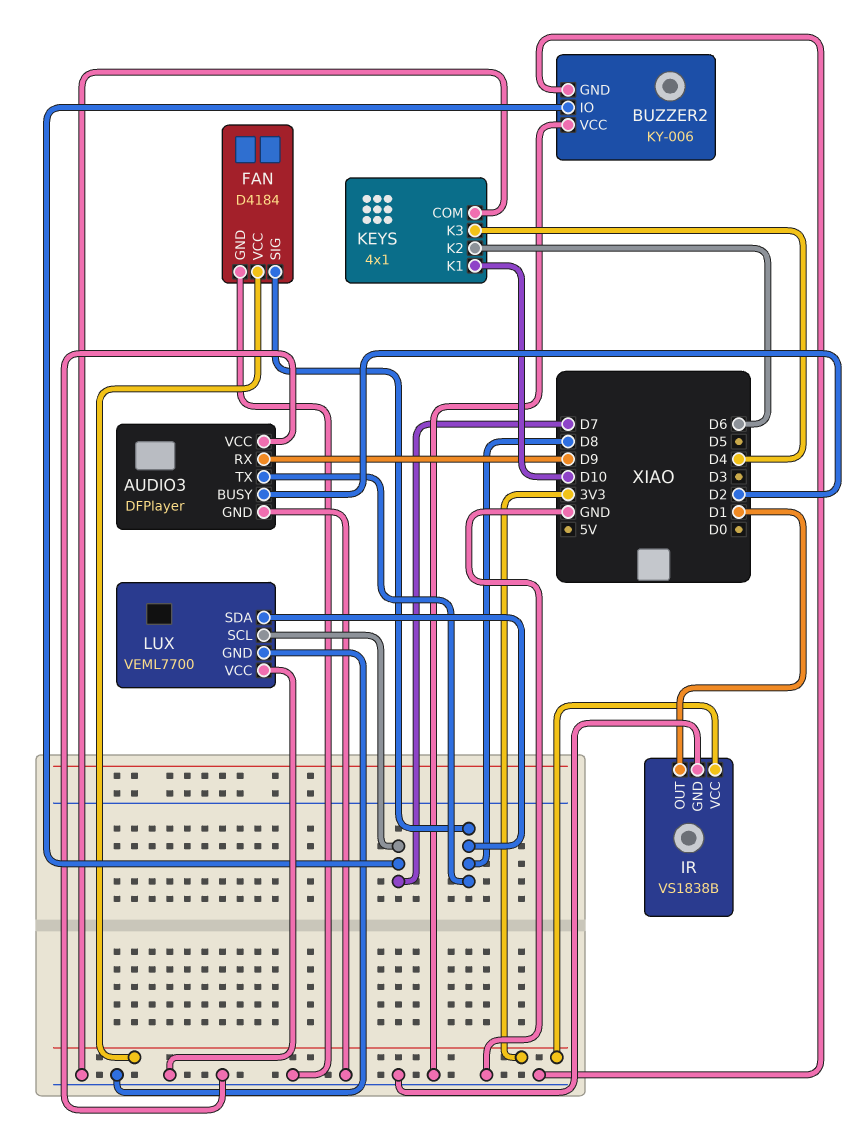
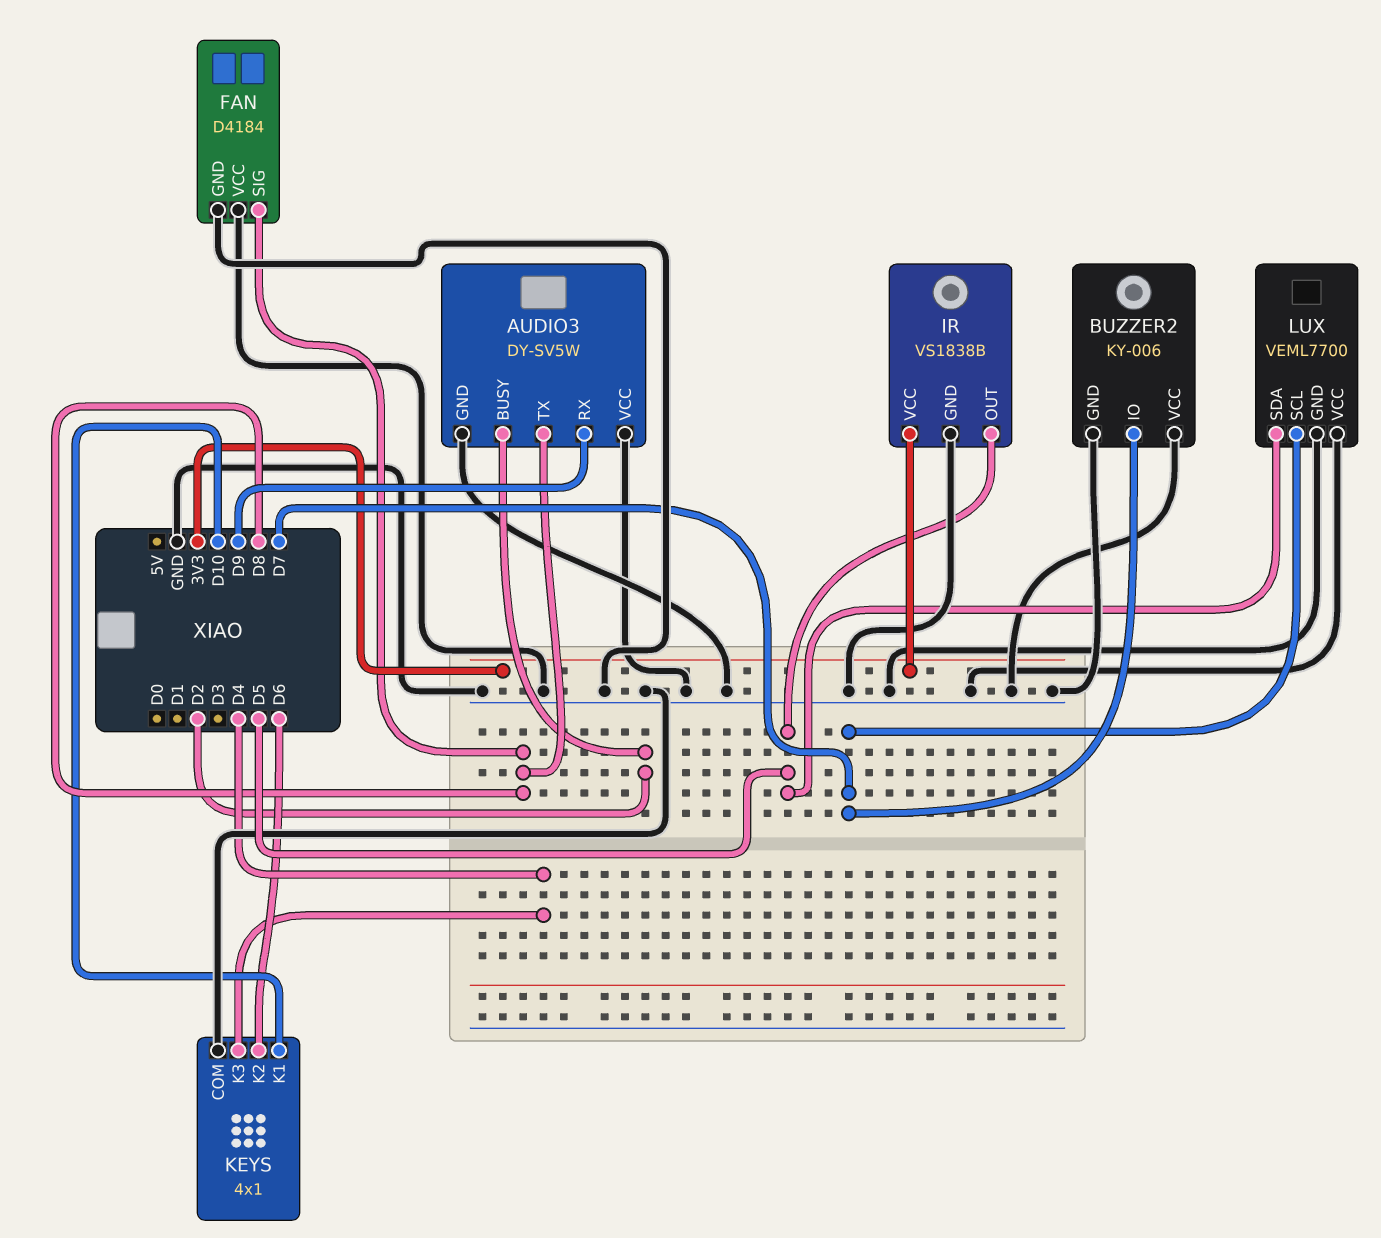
AUDIO3: DFPlayer -> DY-SV5W
FAN pin VCC: 3V3 -> GND
IR pin OUT: D1 -> D5
LUX pin SDA: D8 -> D5

